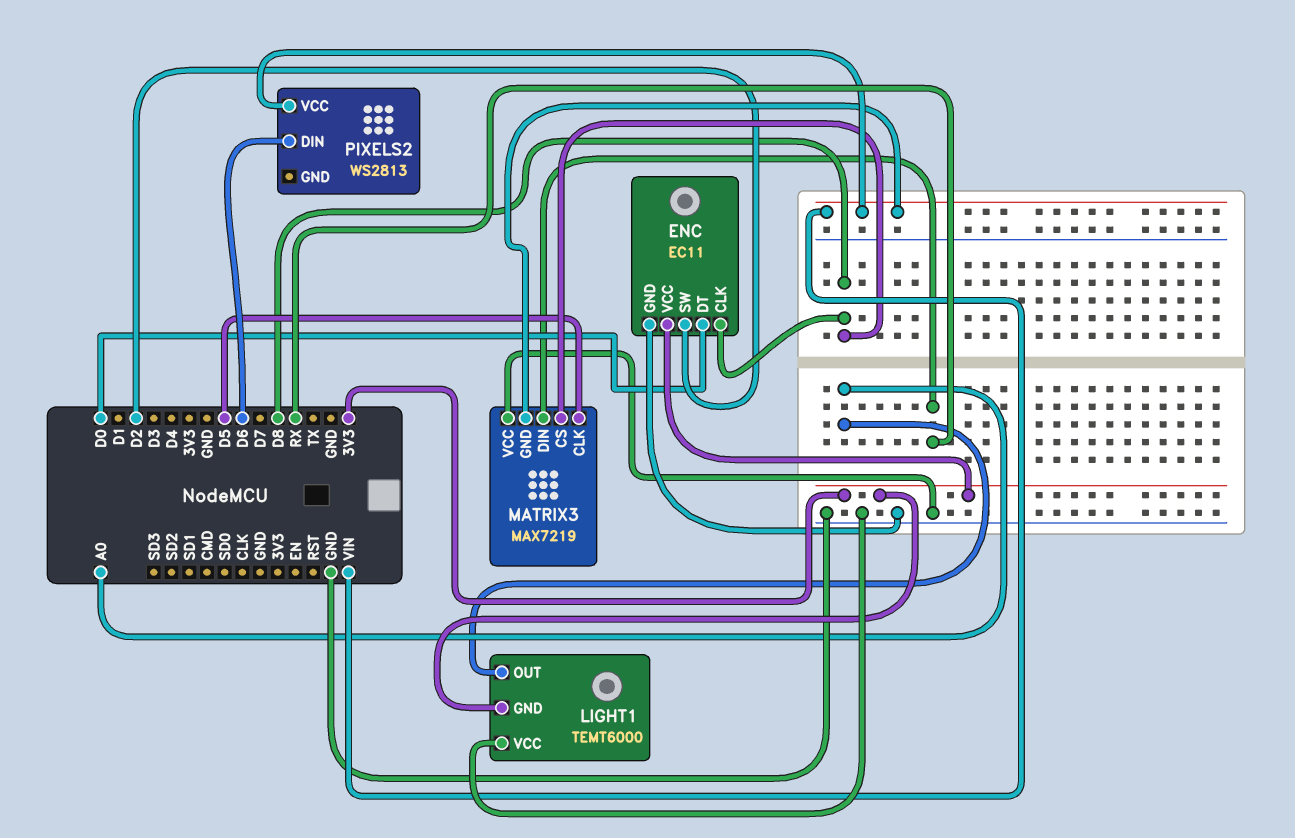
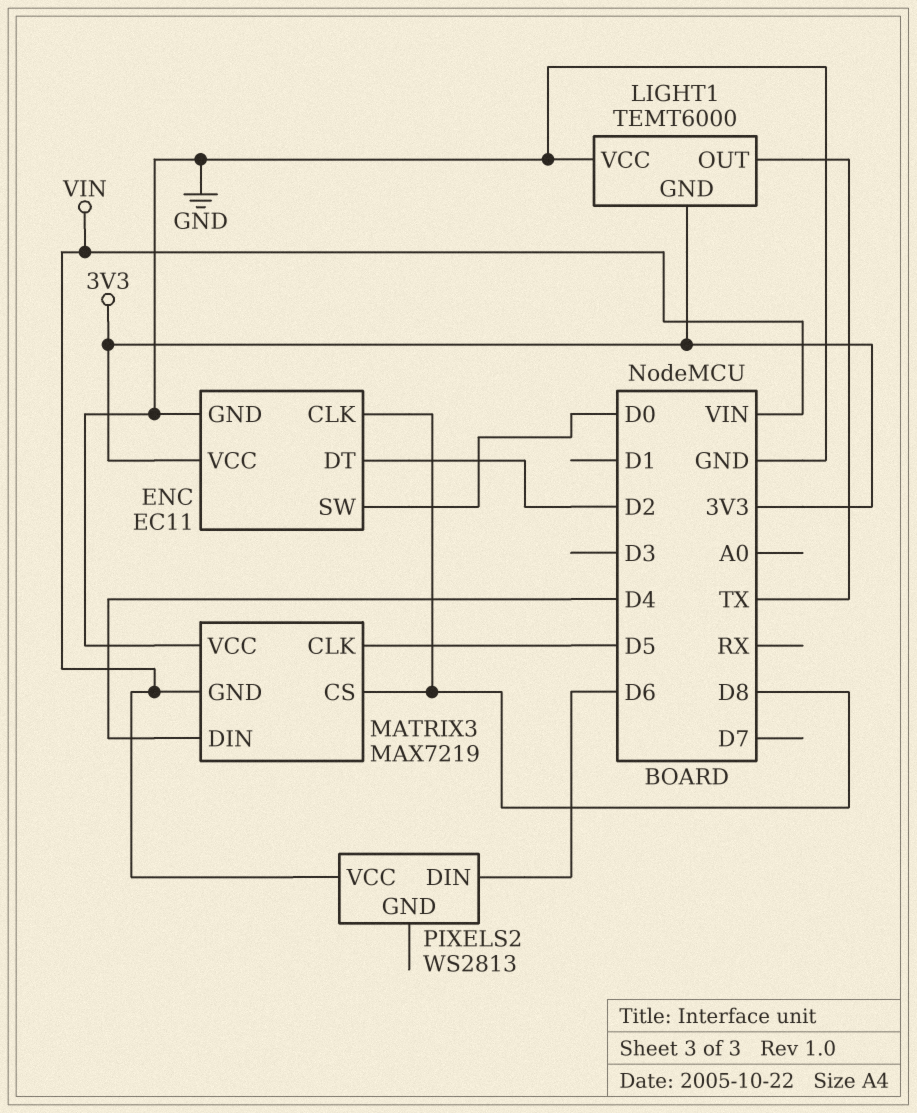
ENC pin DT: D0 -> D2
ENC pin SW: D2 -> D0
LIGHT1 pin OUT: A0 -> TX
MATRIX3 pin DIN: RX -> D4

